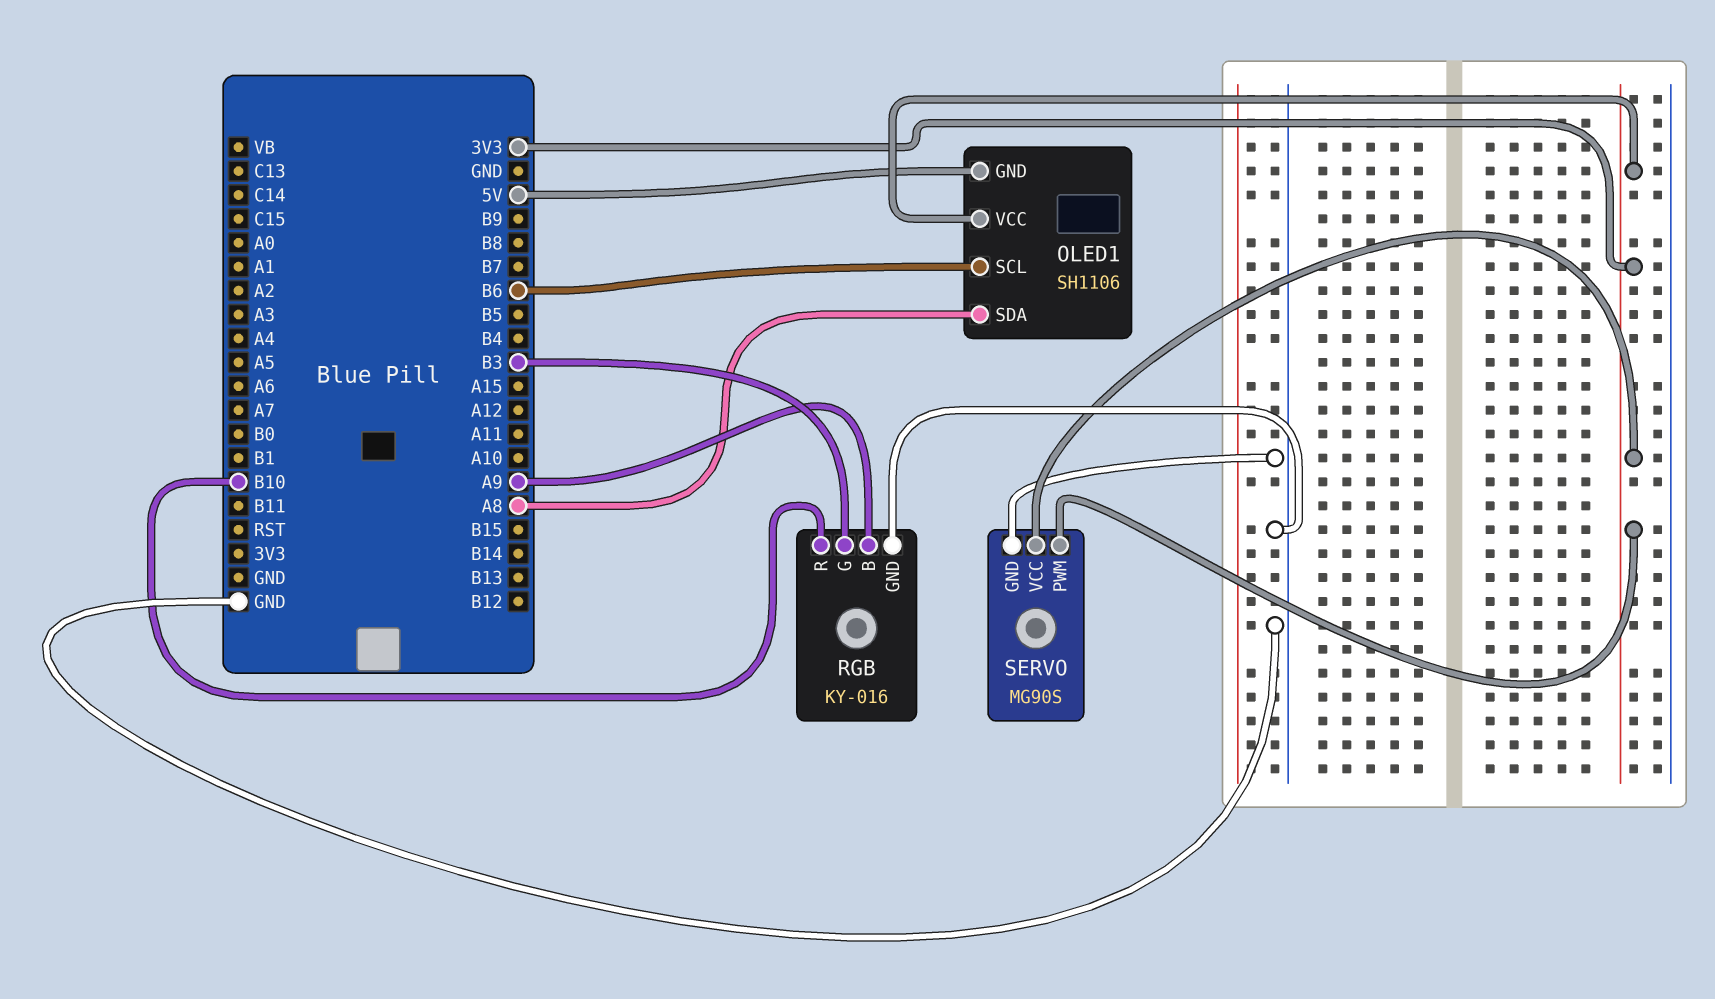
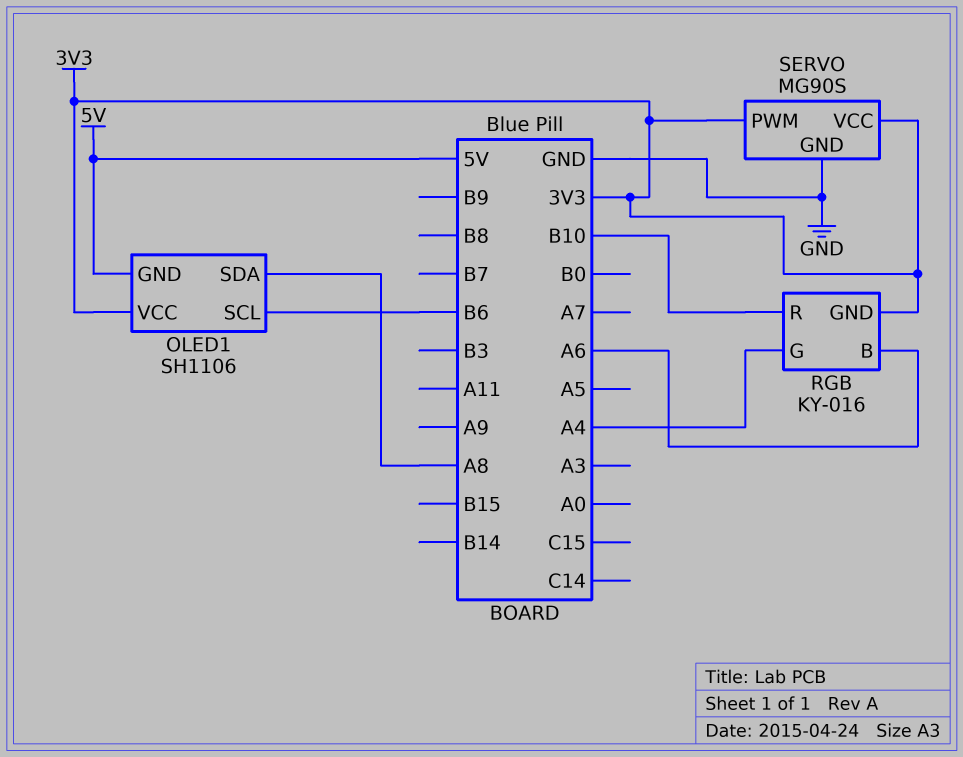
RGB pin B: A9 -> A6
RGB pin G: B3 -> A4
RGB pin GND: GND -> 3V3

